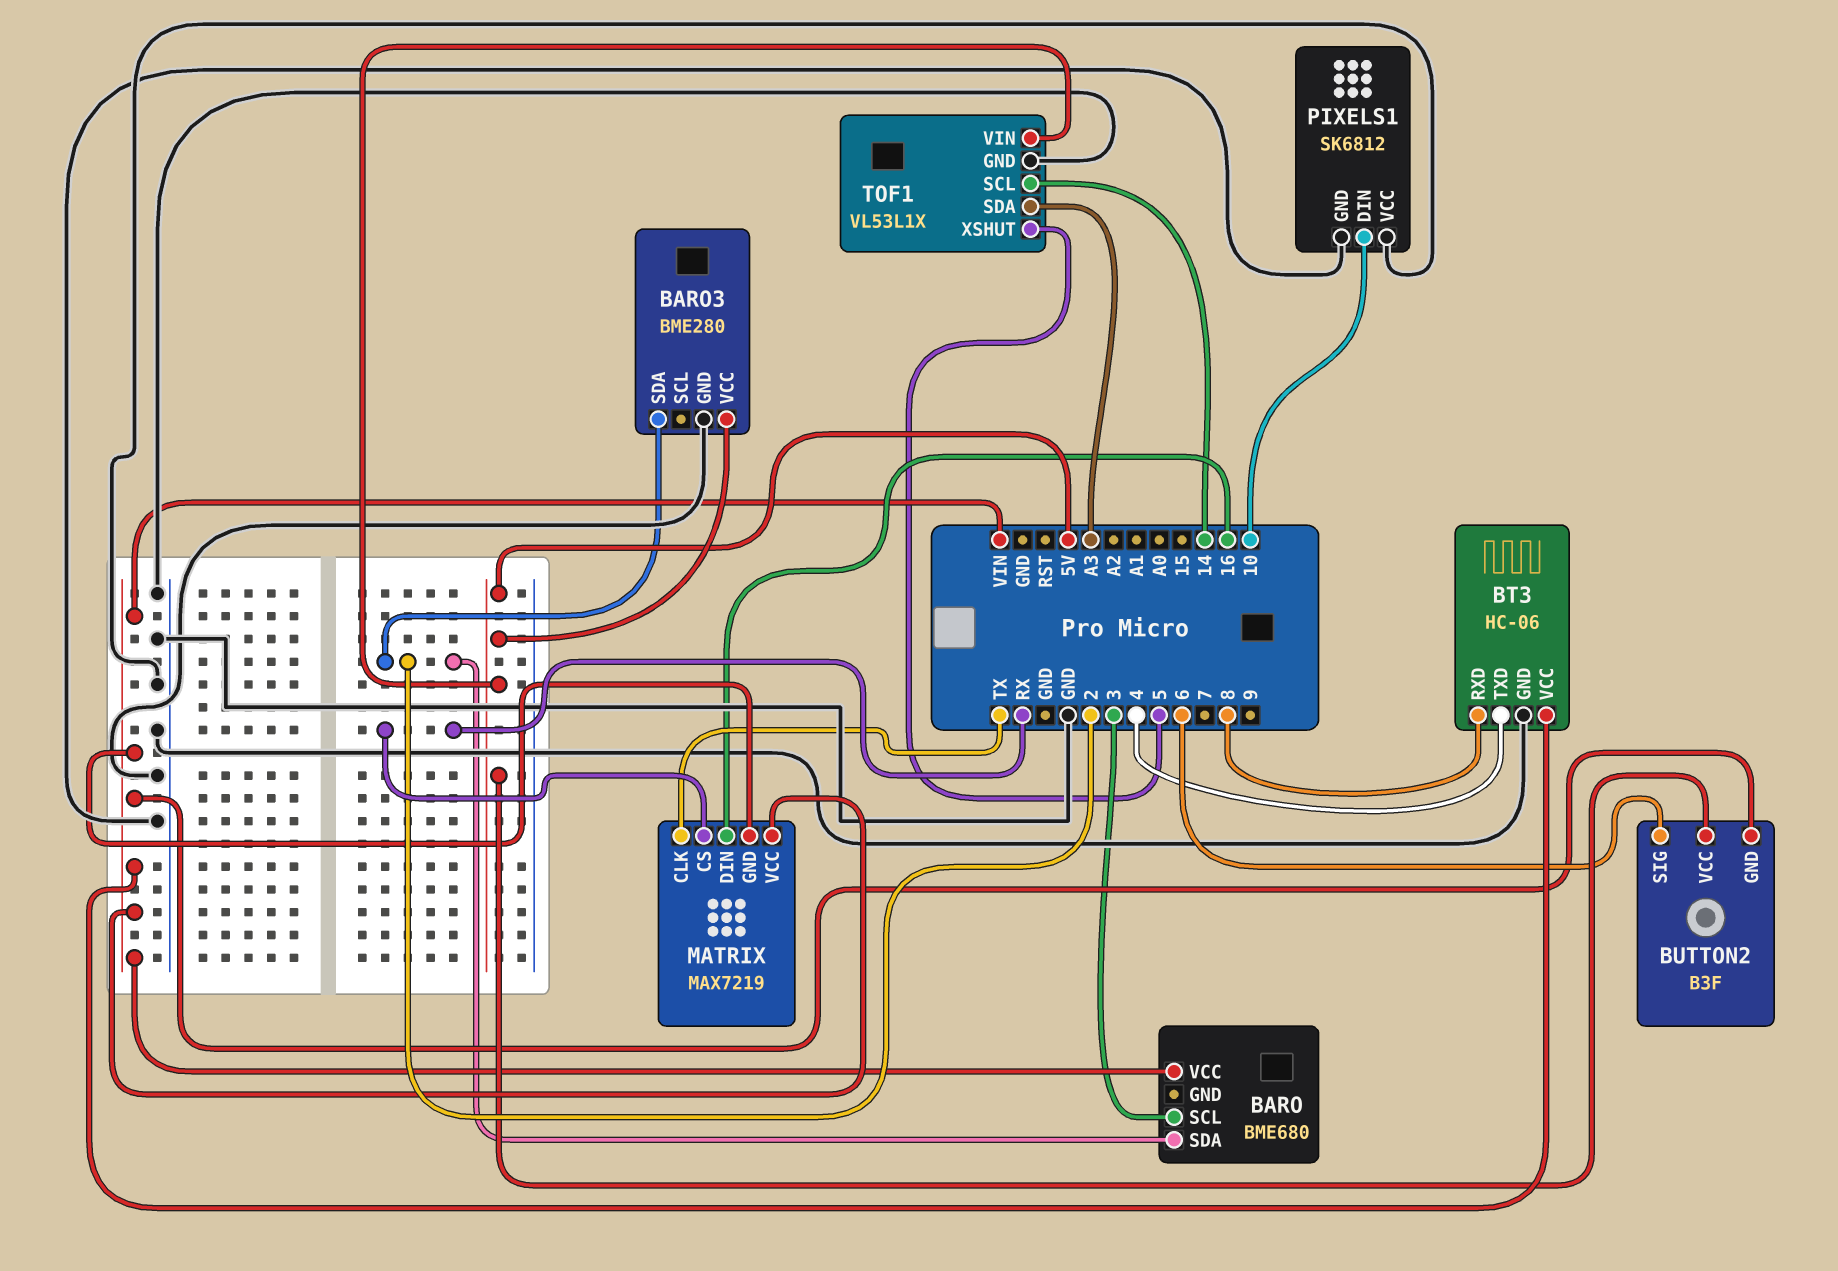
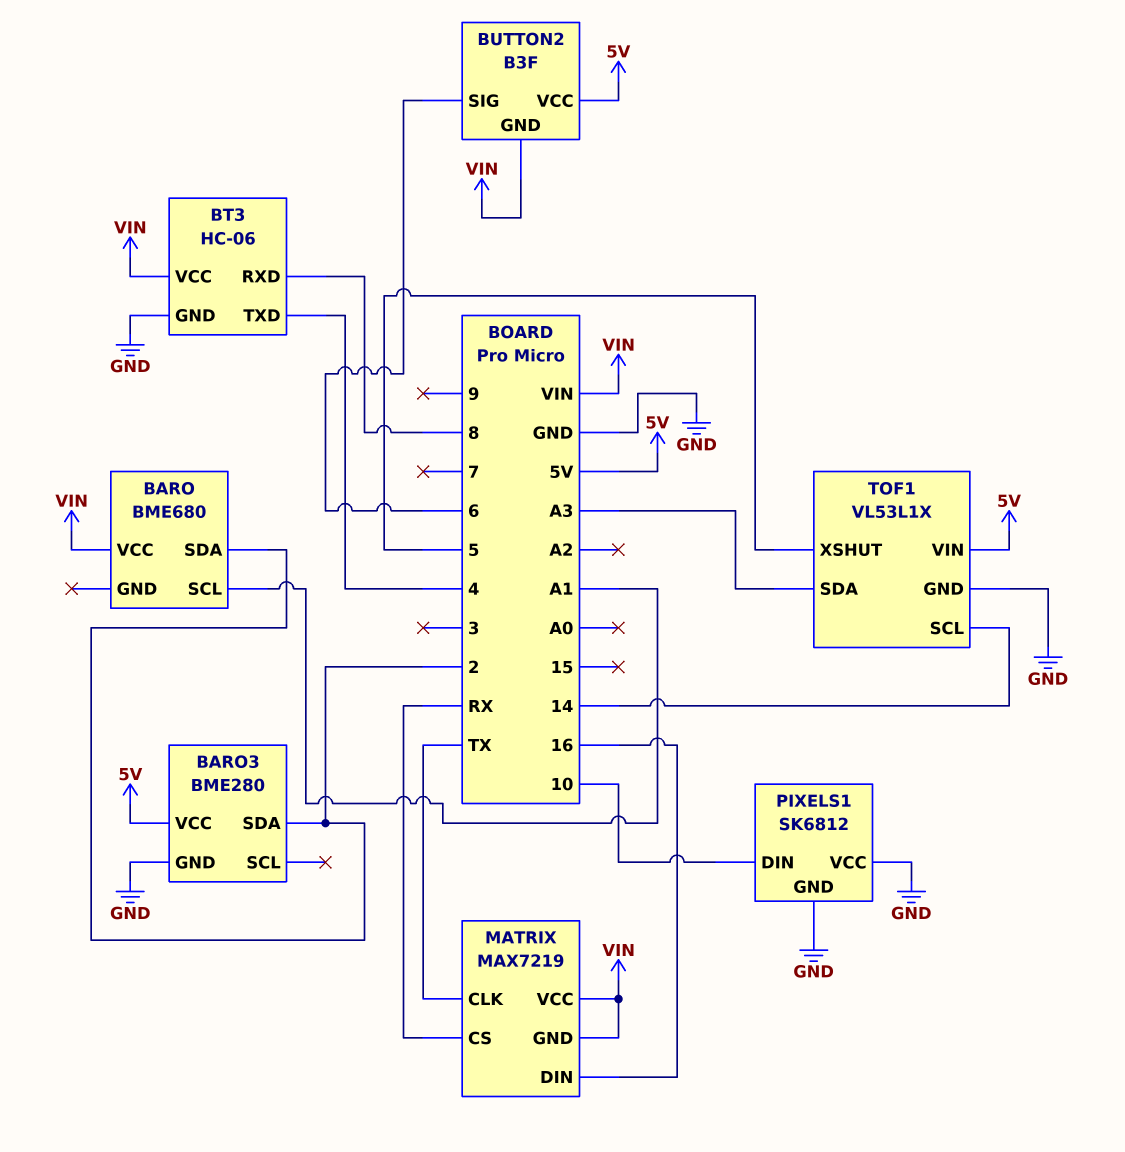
BARO pin SCL: 3 -> A1

